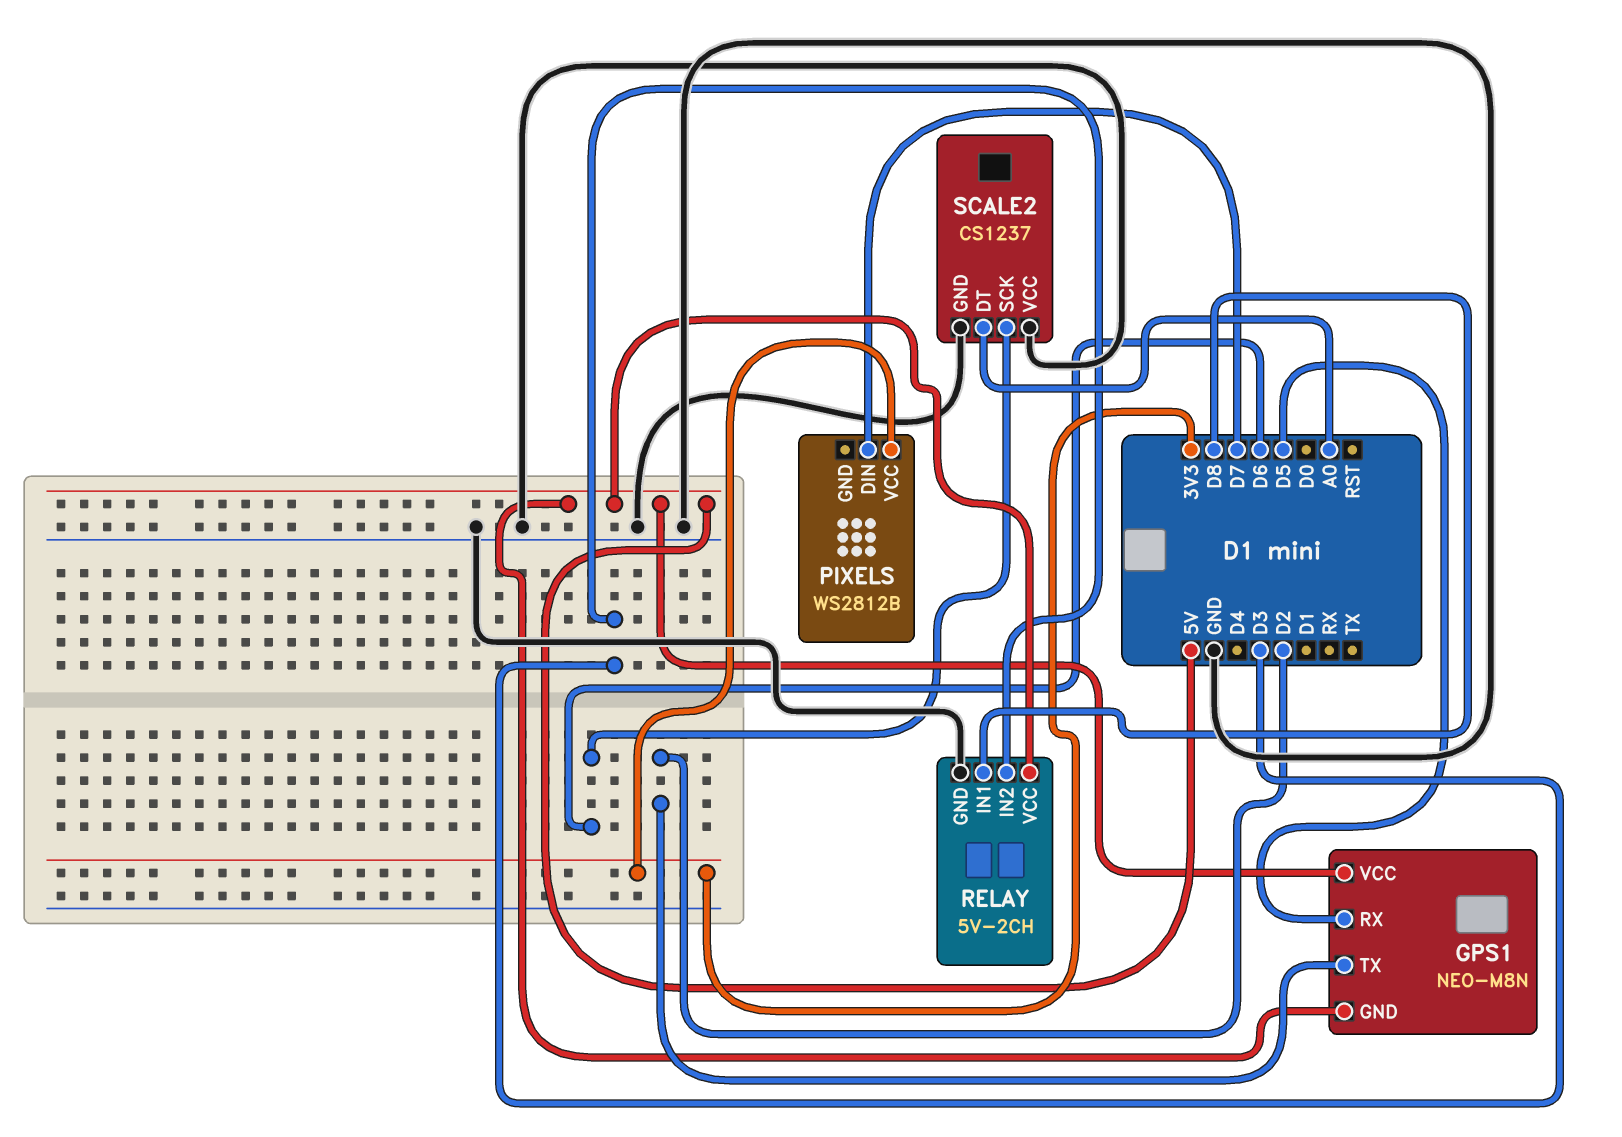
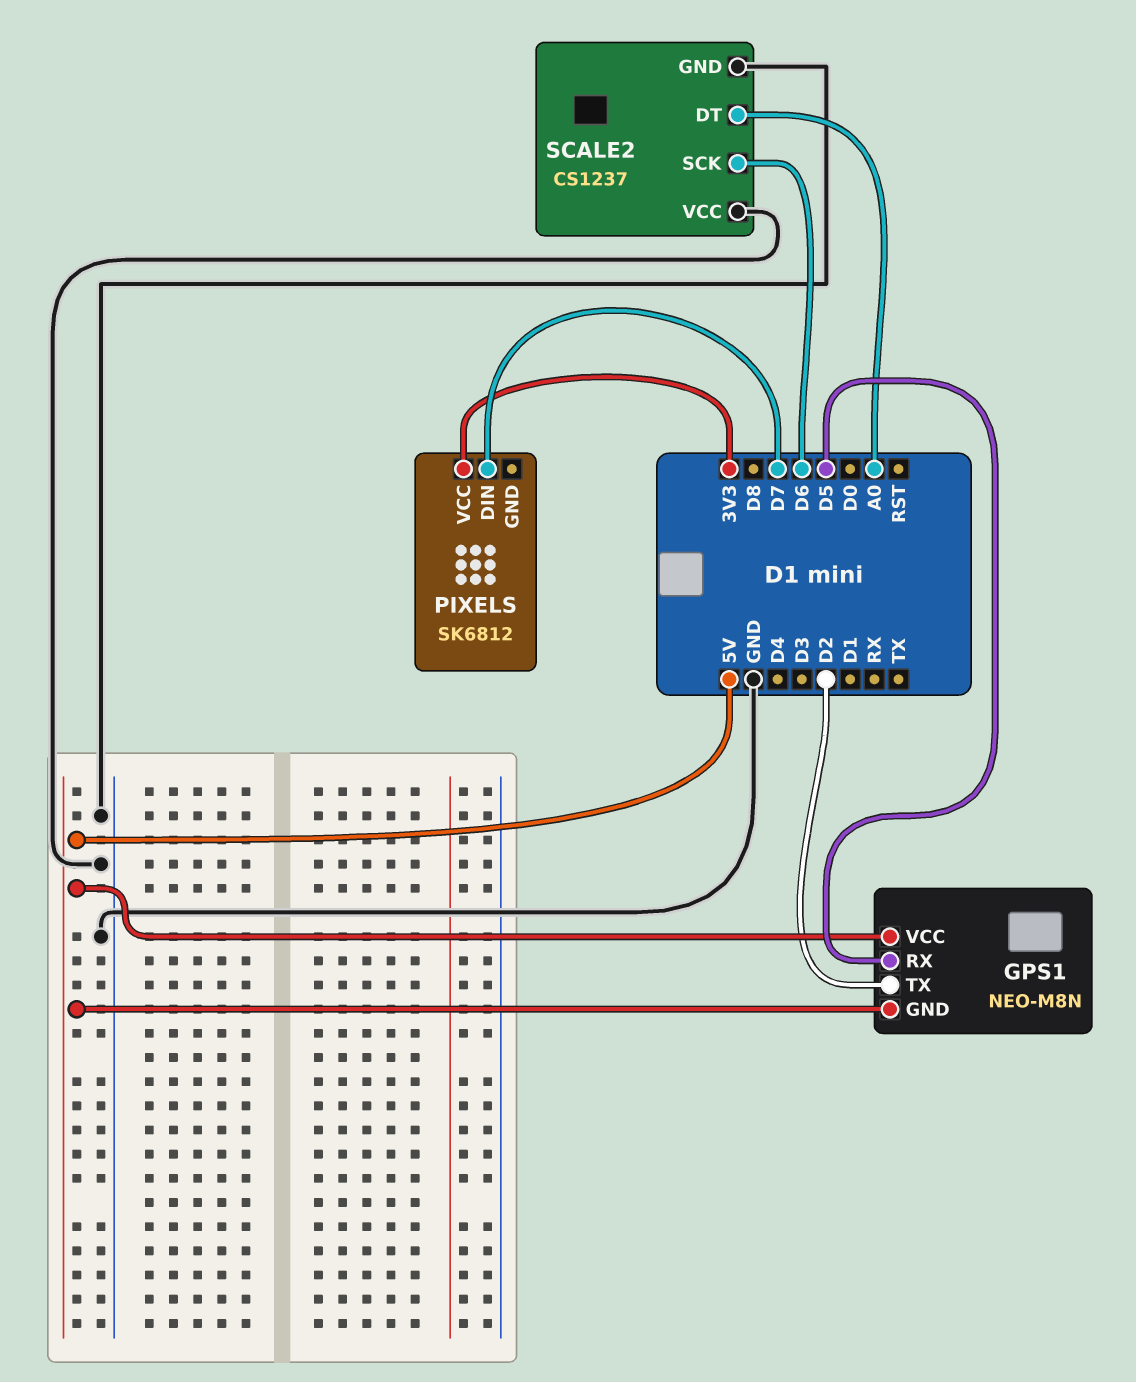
PIXELS: WS2812B -> SK6812
RELAY: 5V-2CH -> none
RELAY pin GND: GND -> none
RELAY pin IN1: D8 -> none
RELAY pin IN2: D3 -> none
RELAY pin VCC: 5V -> none

